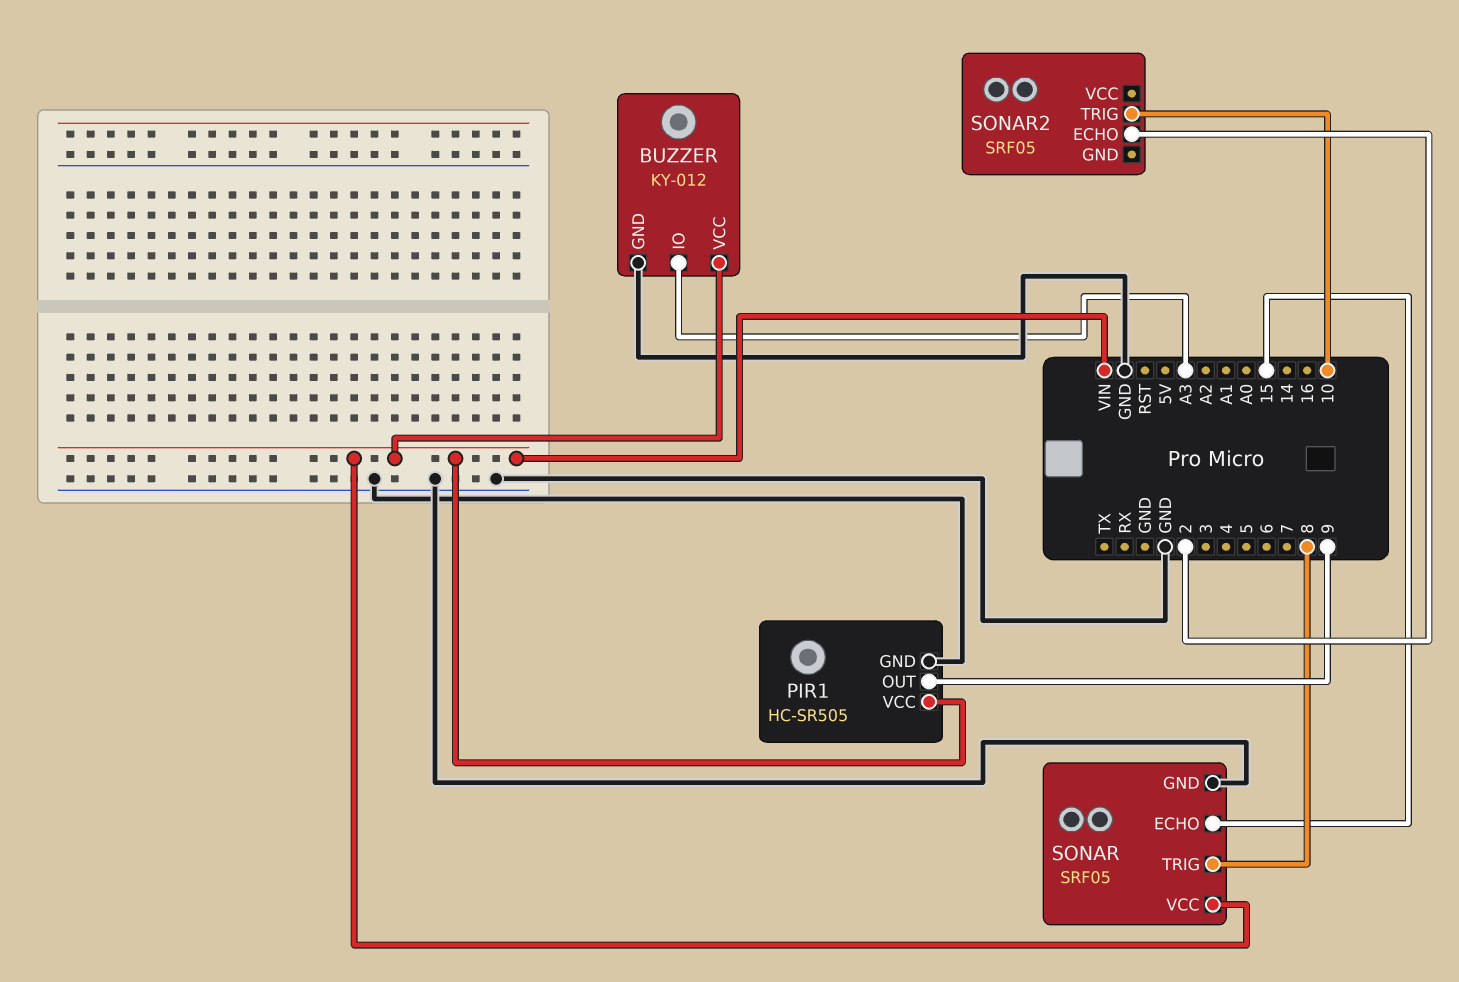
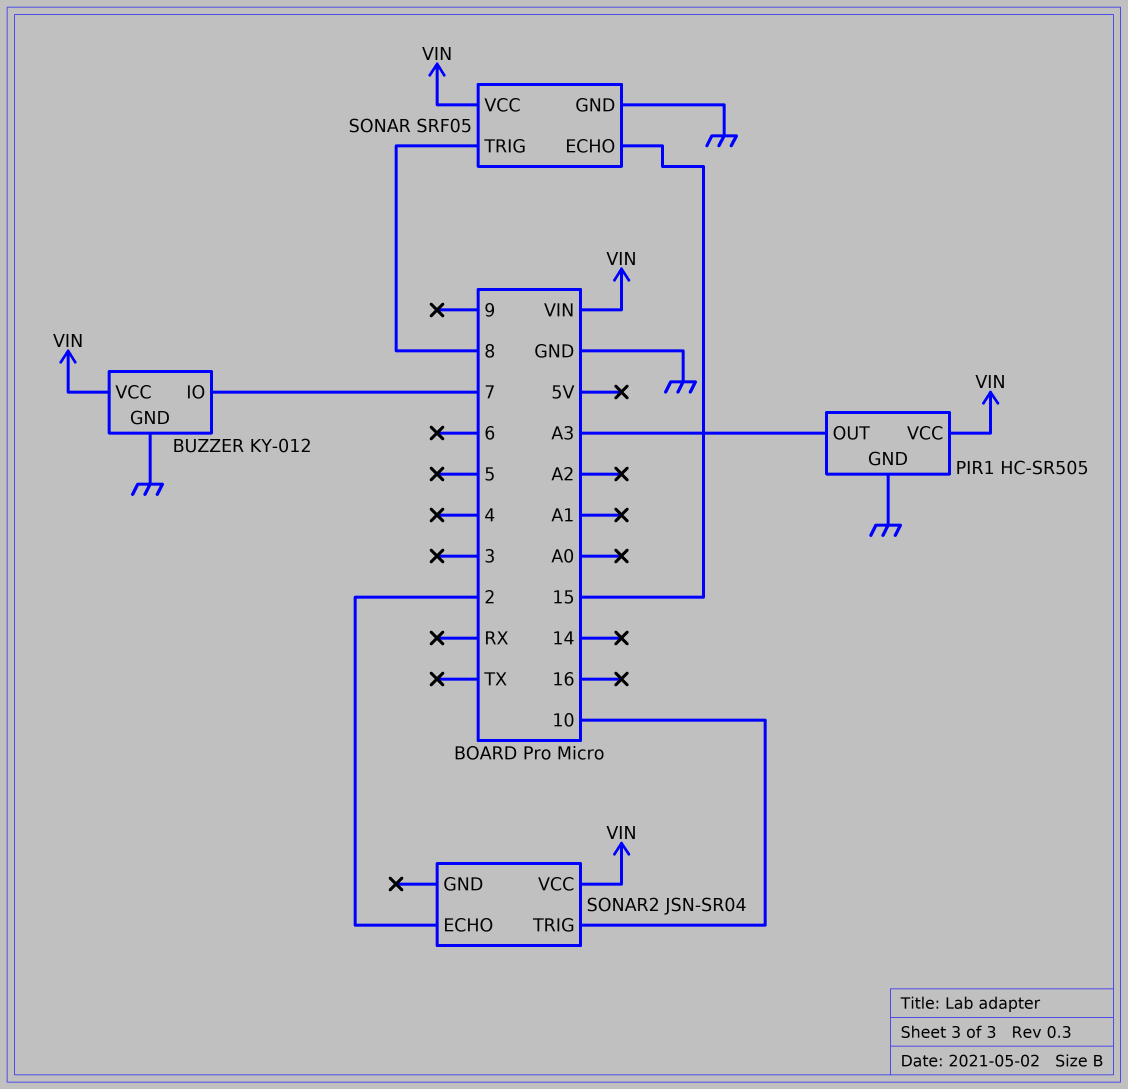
BUZZER pin IO: A3 -> 7
PIR1 pin OUT: 9 -> A3
SONAR2: SRF05 -> JSN-SR04
SONAR2 pin VCC: none -> VIN

